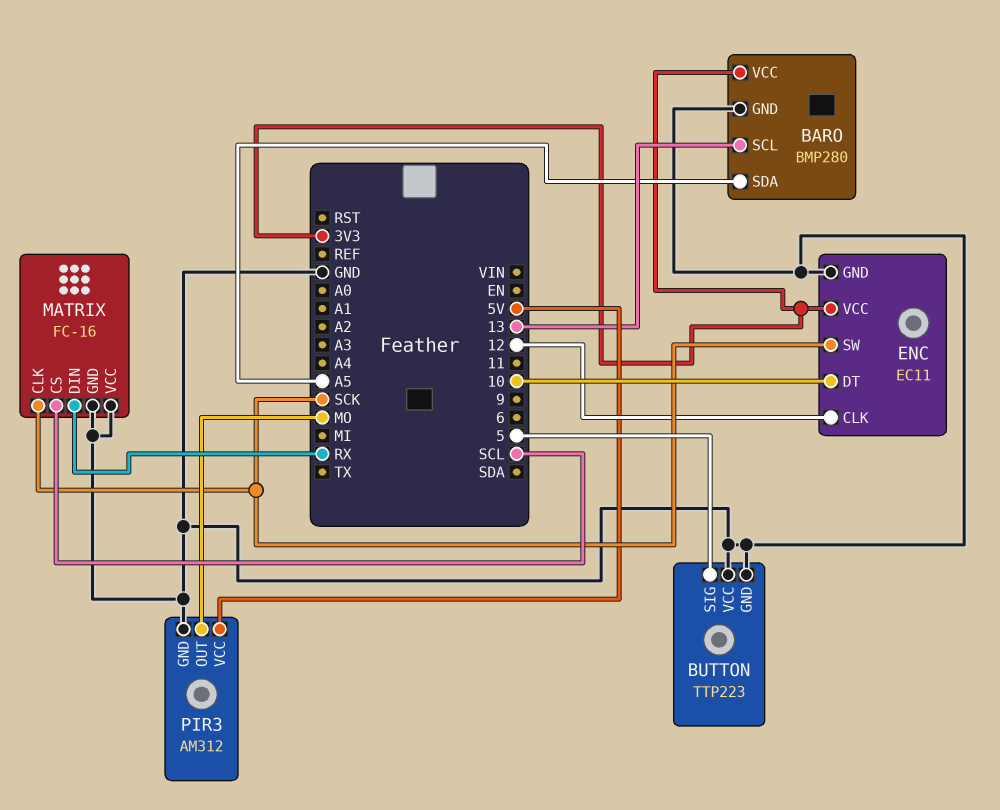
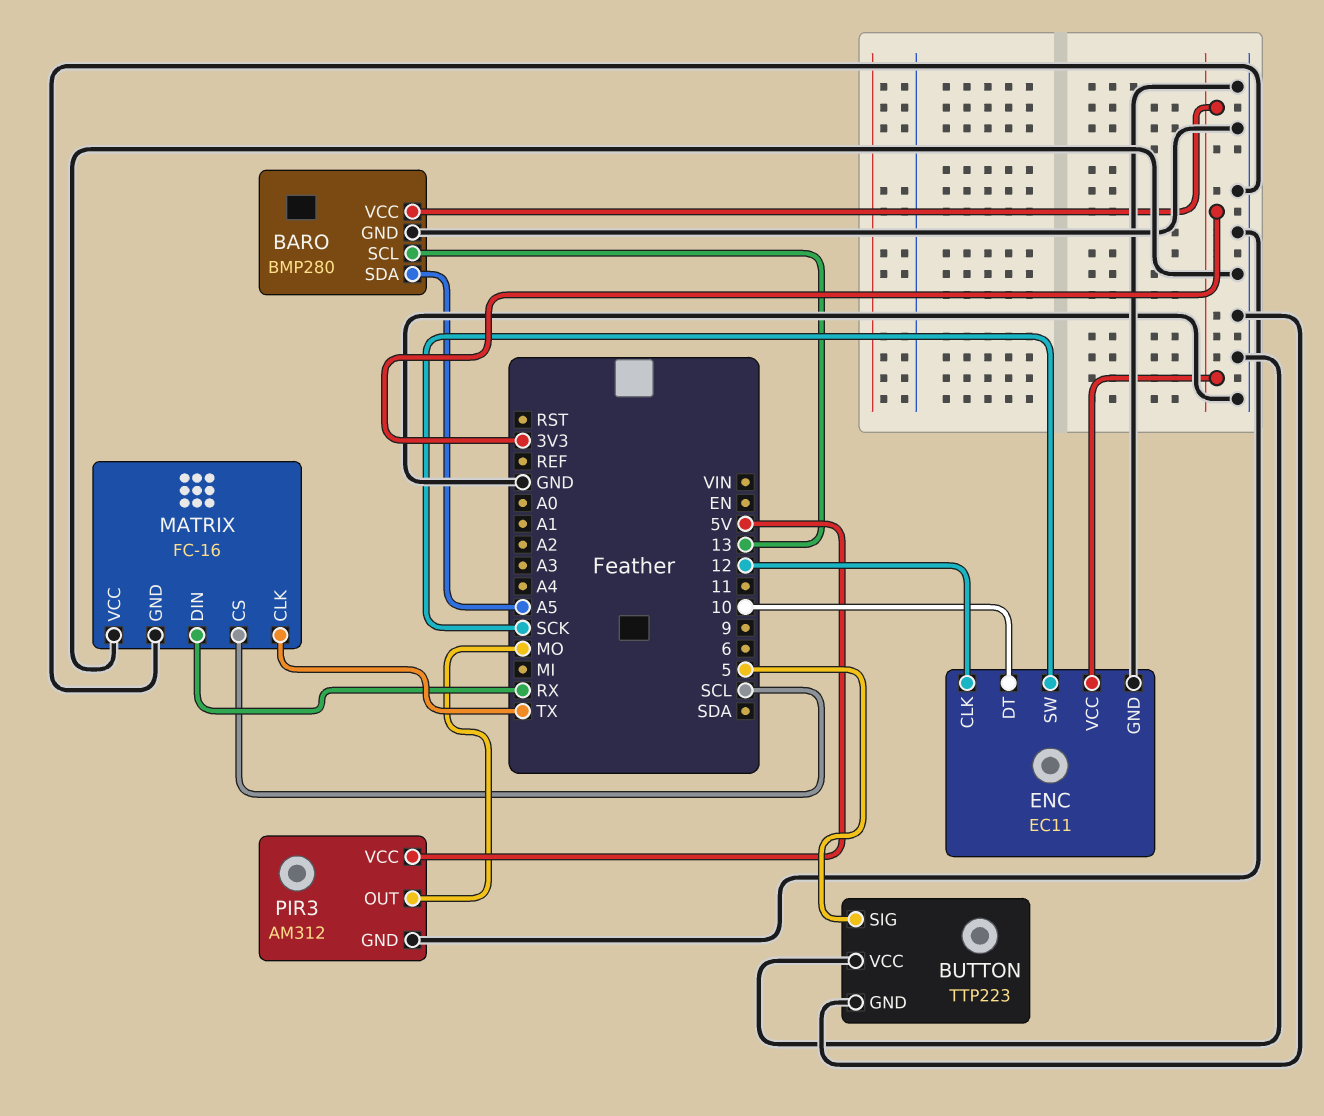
MATRIX pin CLK: SCK -> TX

